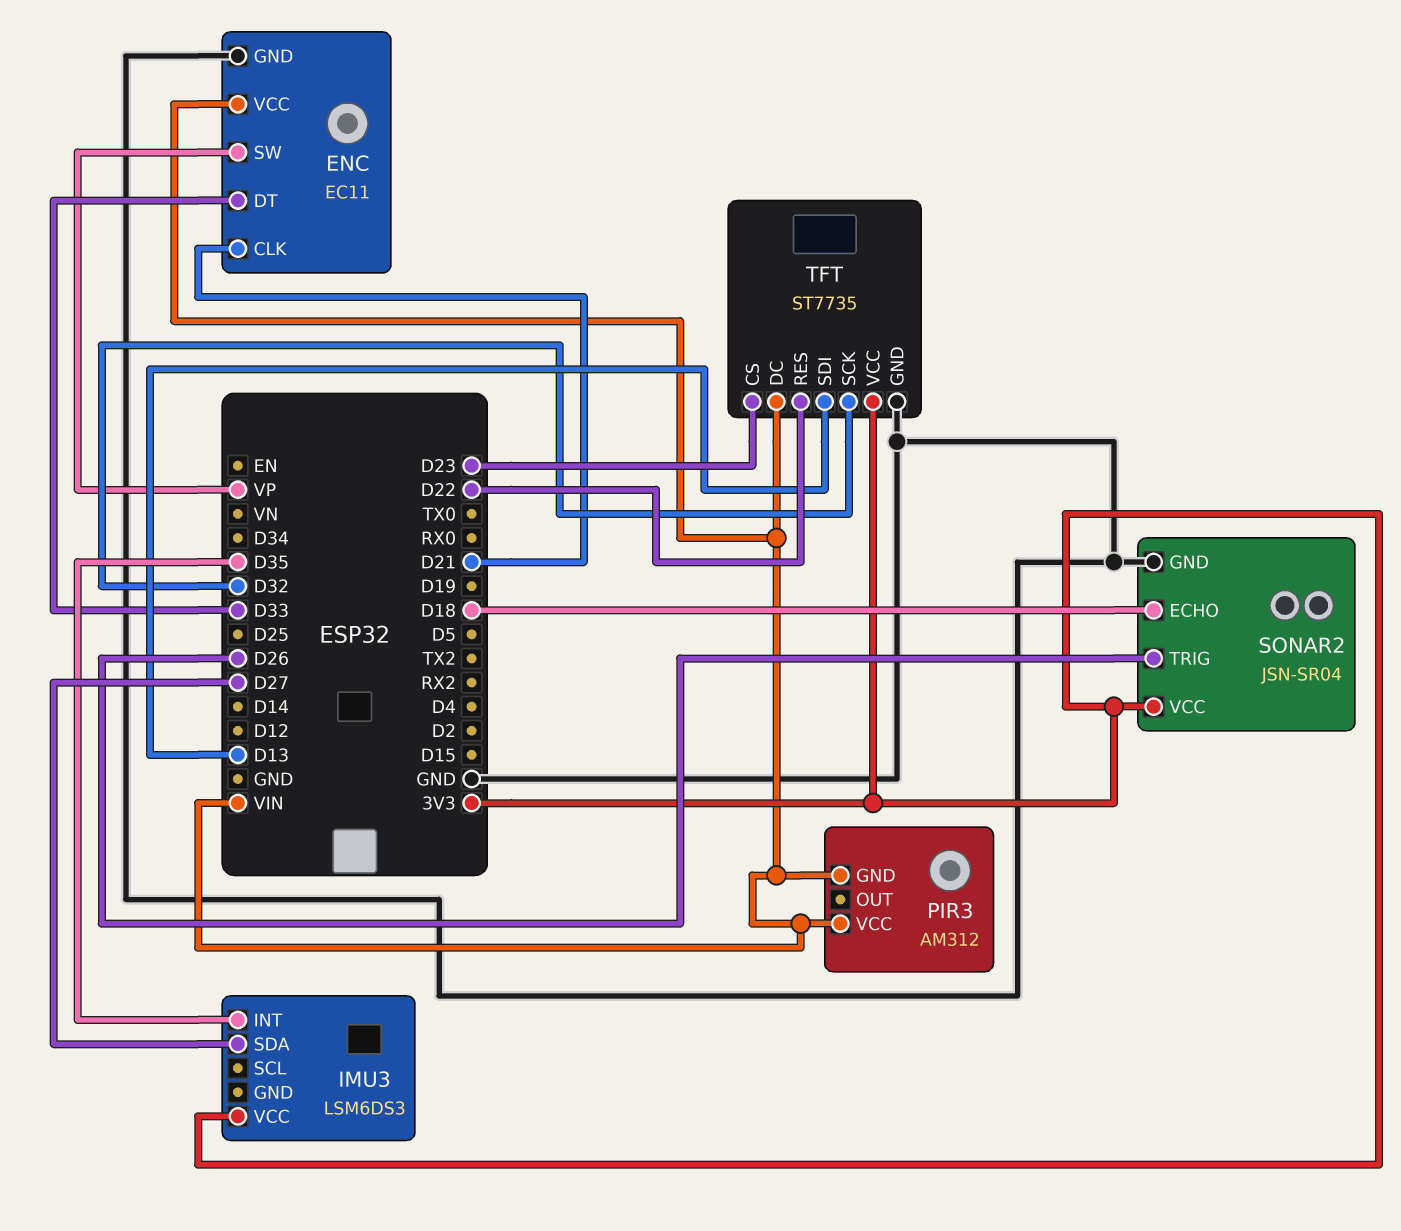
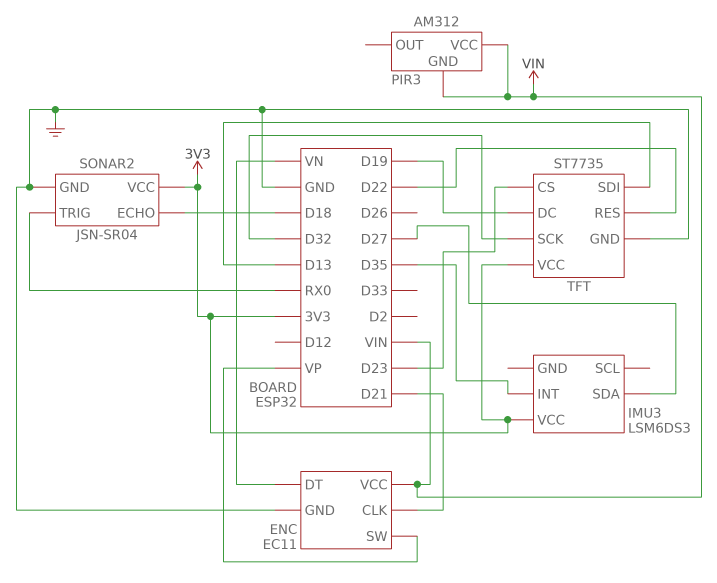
ENC pin DT: D33 -> VN
SONAR2 pin TRIG: D26 -> RX0
TFT pin DC: VIN -> D19

